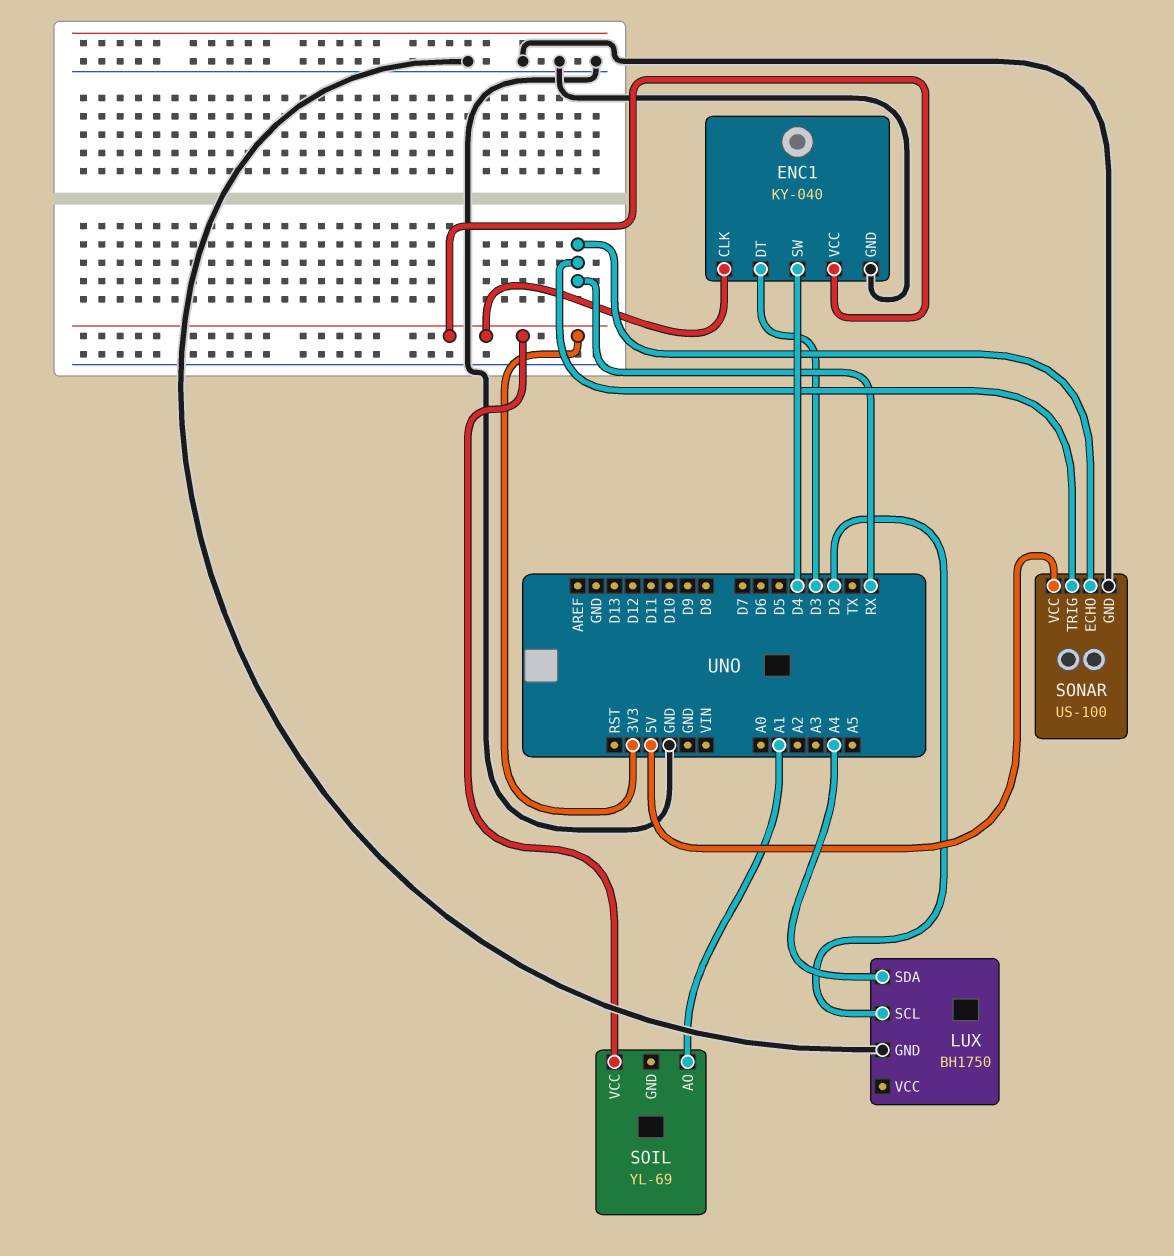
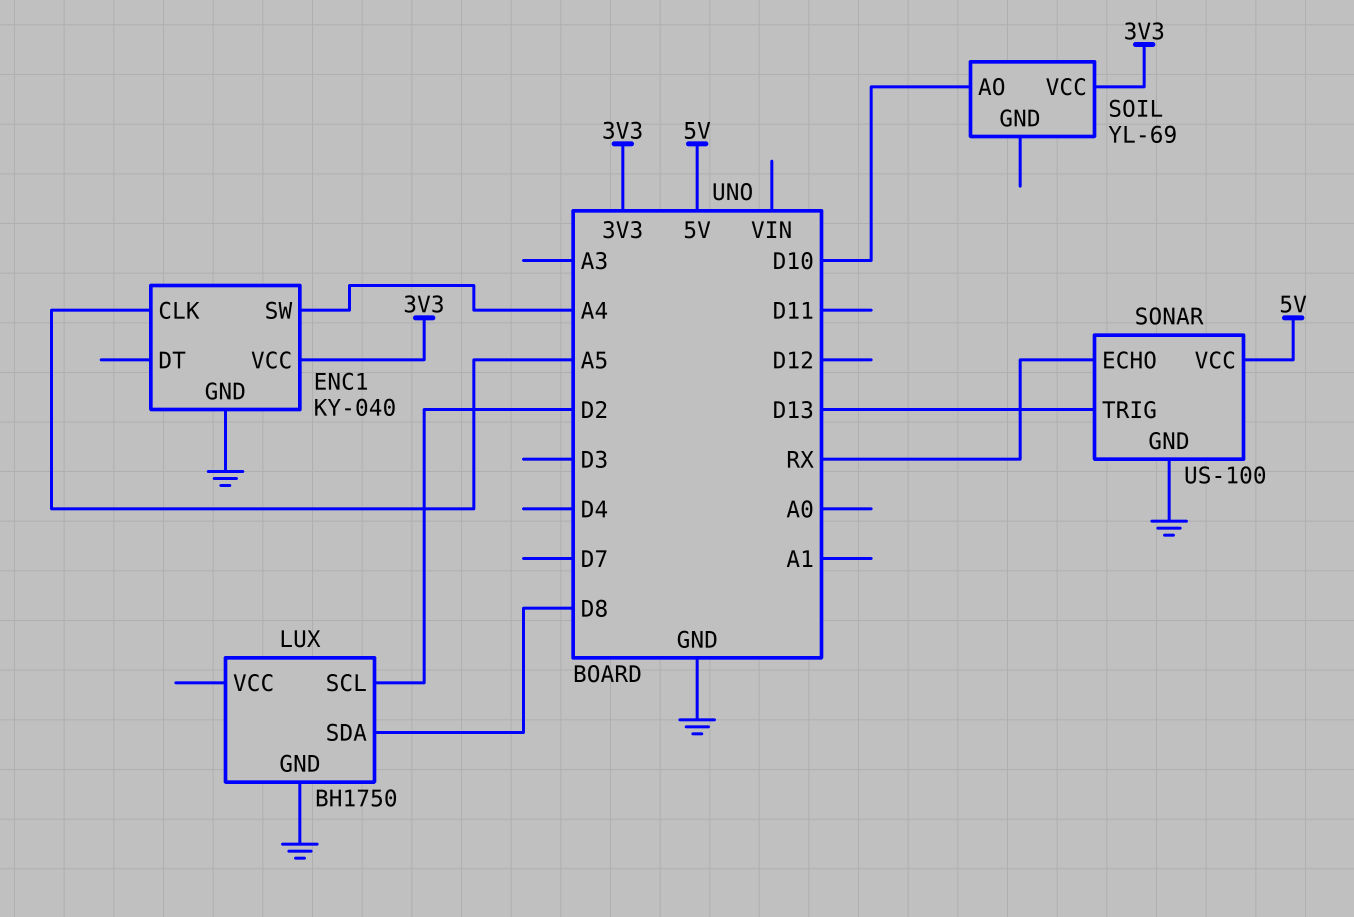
ENC1 pin CLK: 3V3 -> A5
ENC1 pin DT: D3 -> none
ENC1 pin SW: D4 -> A4
LUX pin SDA: A4 -> D8
SOIL pin AO: A1 -> D10
SONAR pin TRIG: RX -> D13

